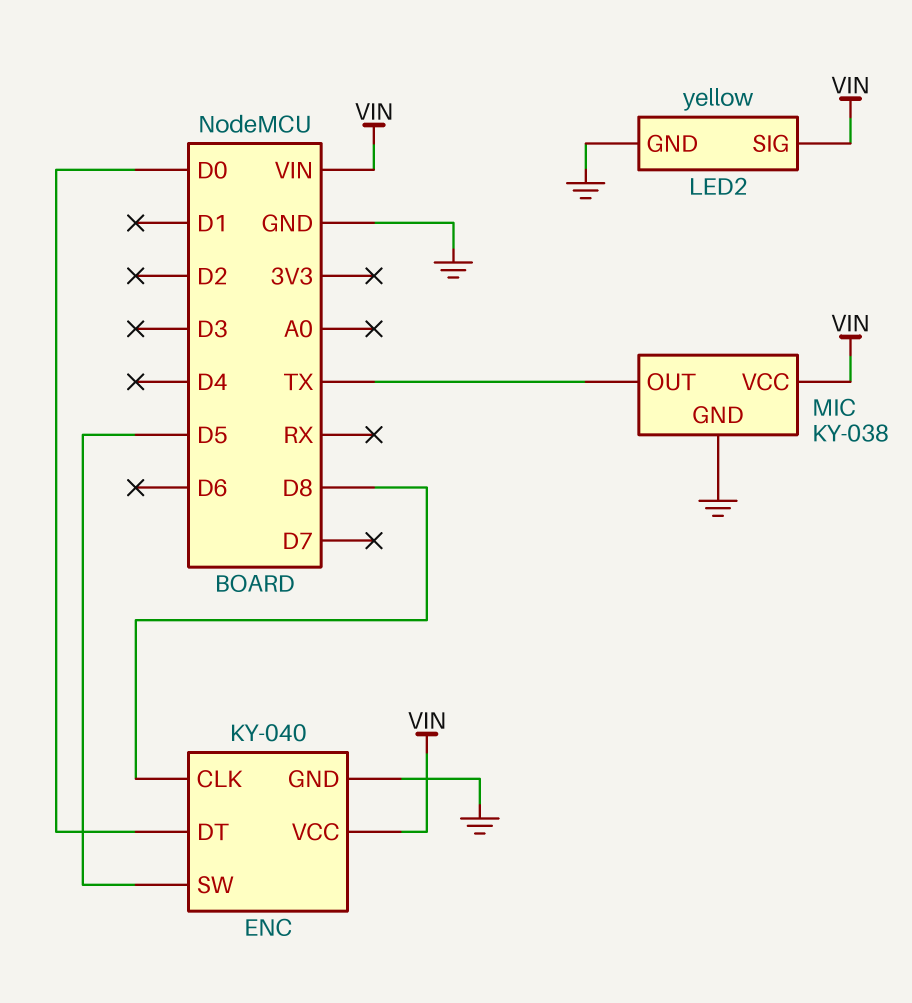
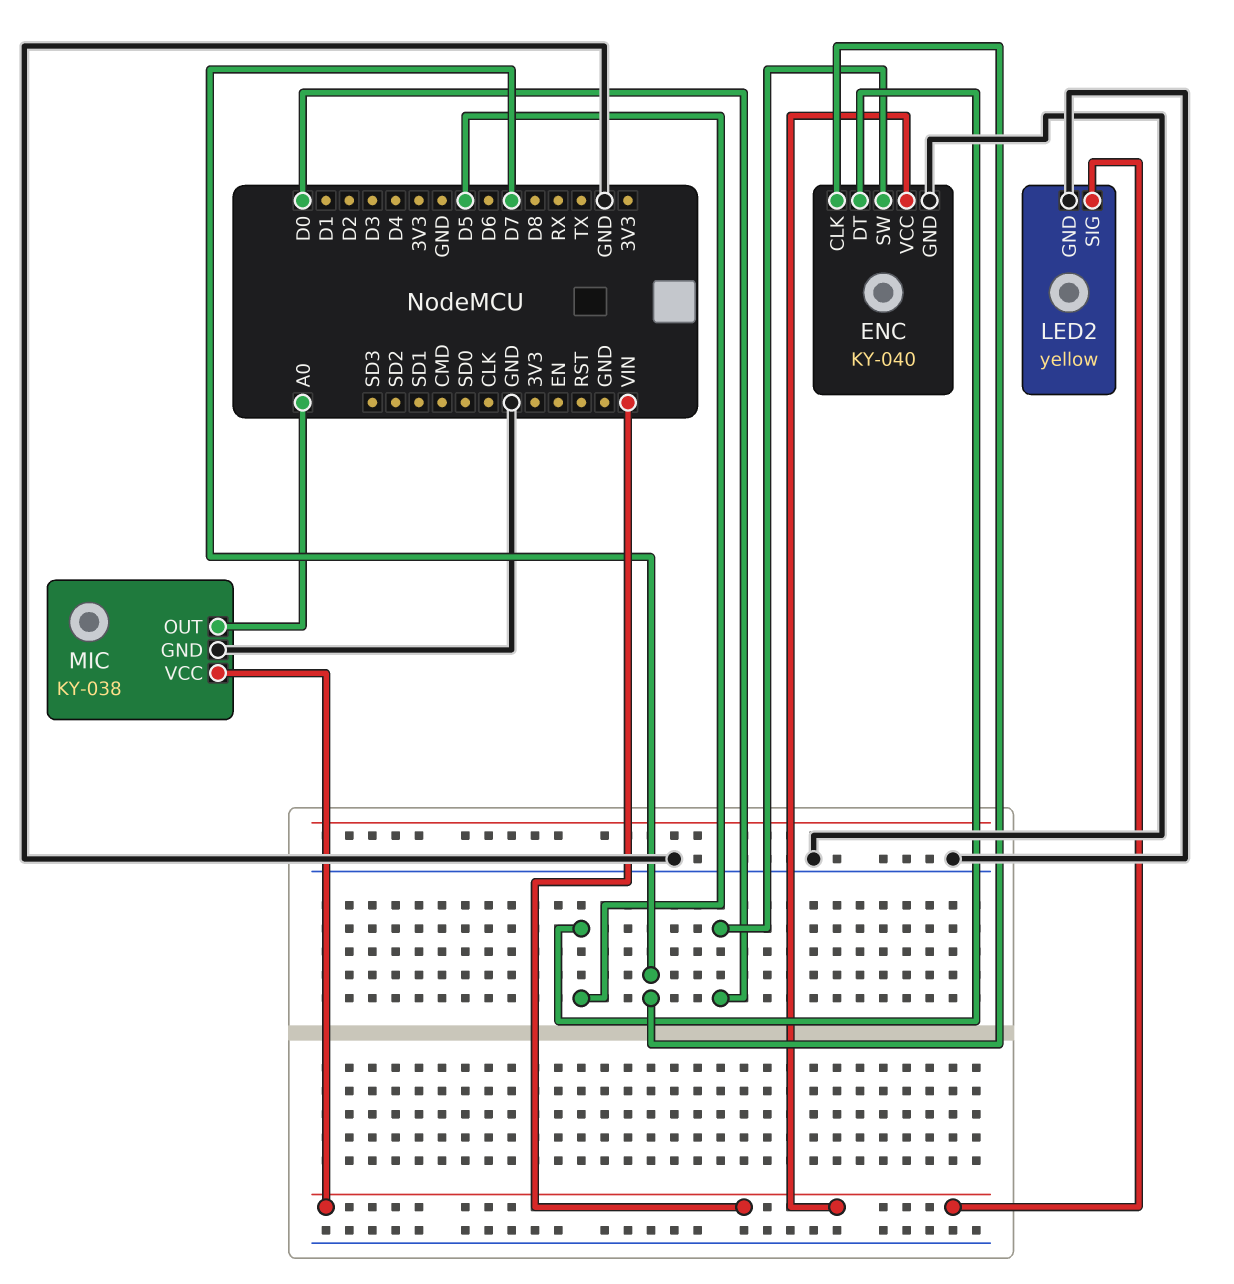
ENC pin CLK: D8 -> D7
ENC pin DT: D0 -> D5
ENC pin SW: D5 -> D0
MIC pin OUT: TX -> A0

